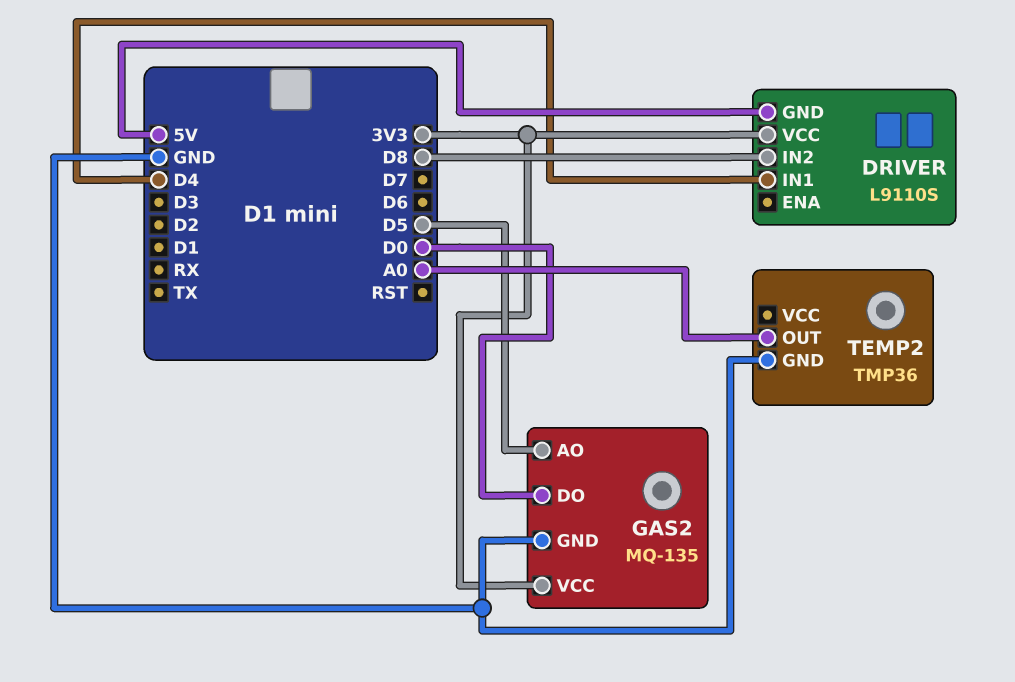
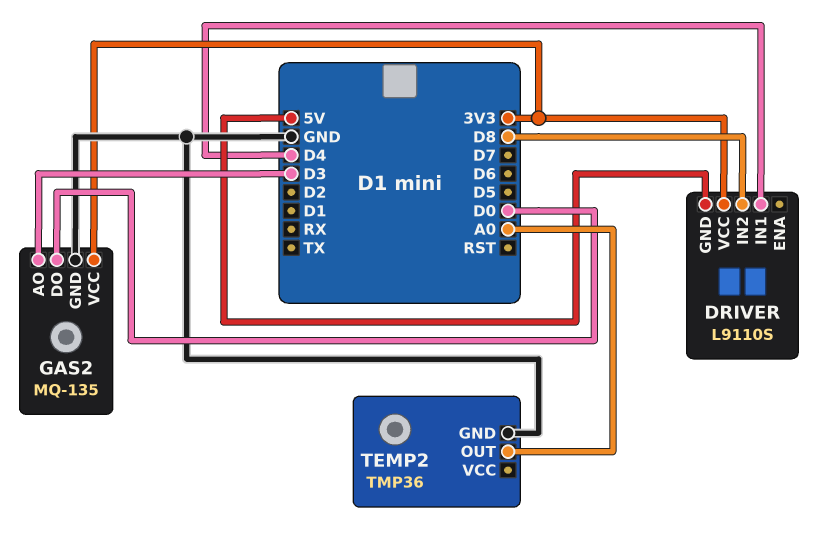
GAS2 pin AO: D5 -> D3

